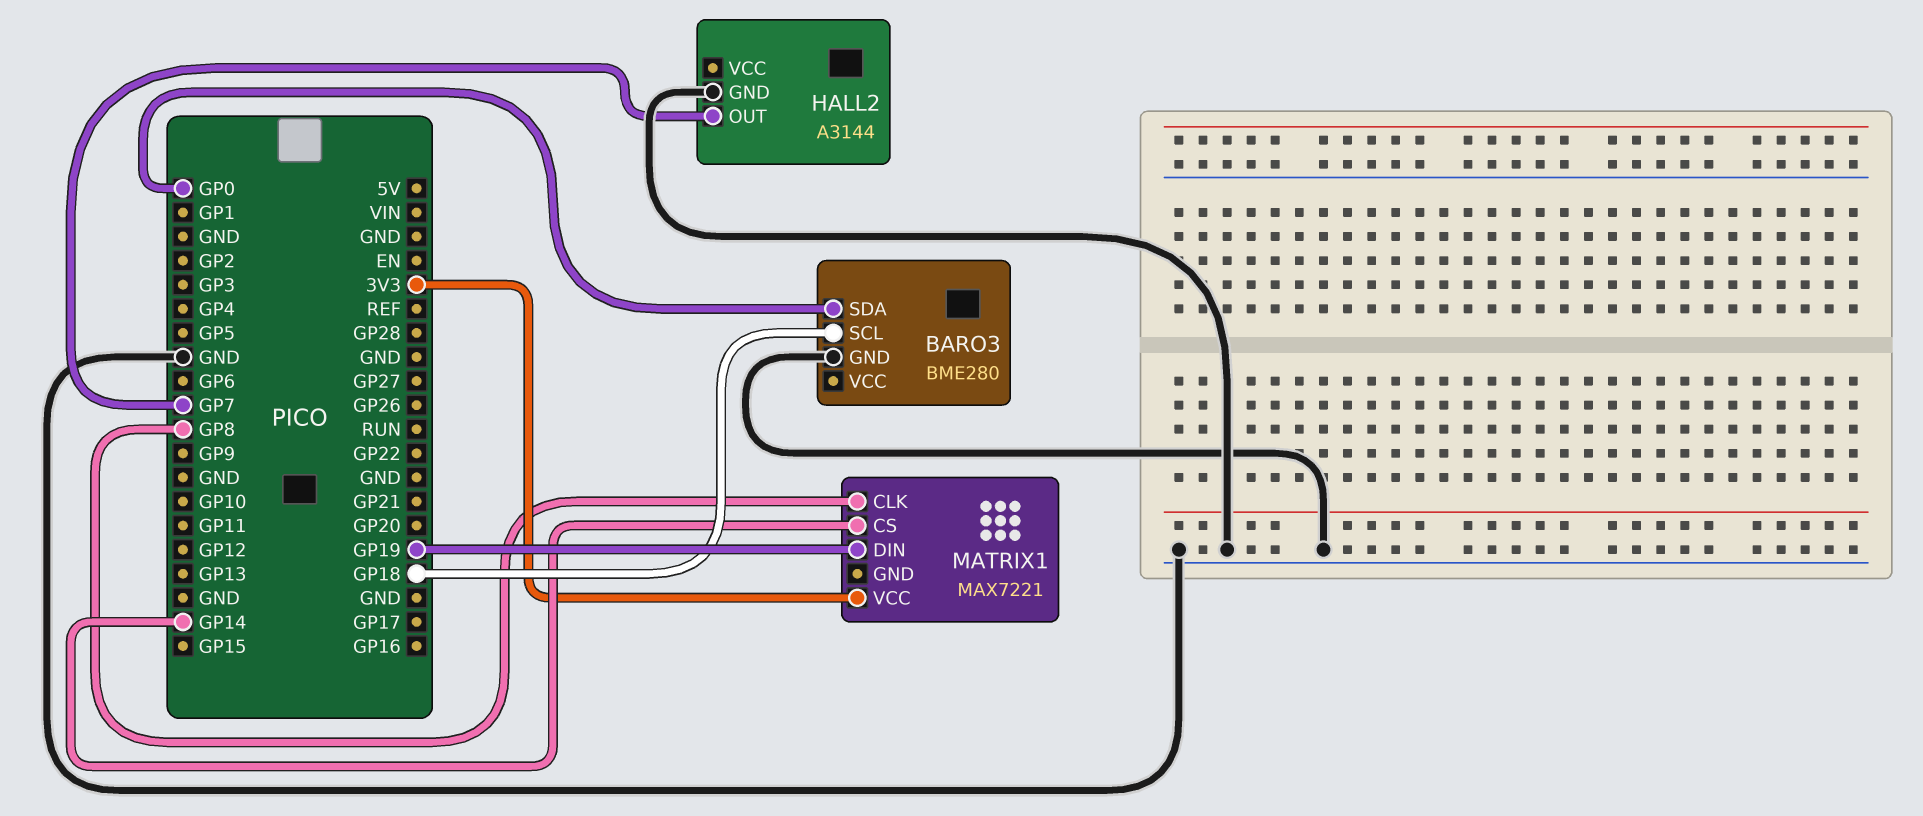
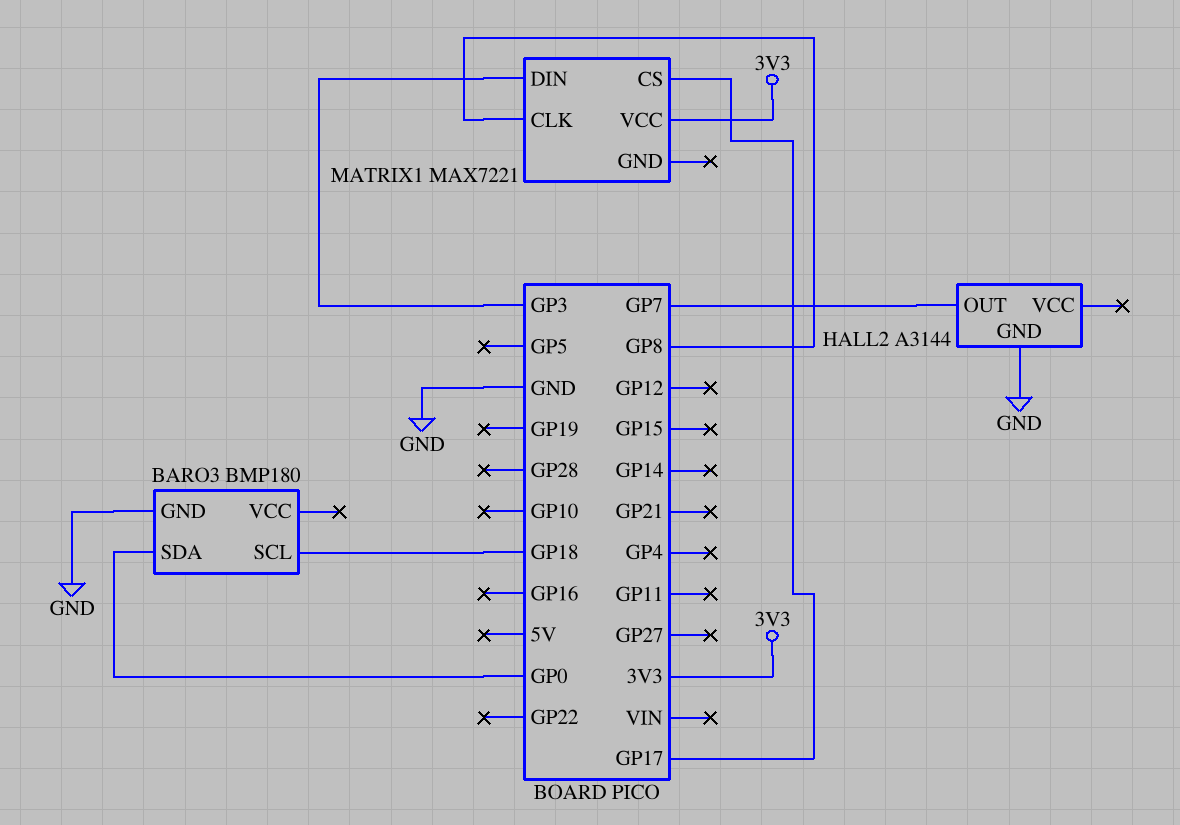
BARO3: BME280 -> BMP180
MATRIX1 pin CS: GP14 -> GP17
MATRIX1 pin DIN: GP19 -> GP3

